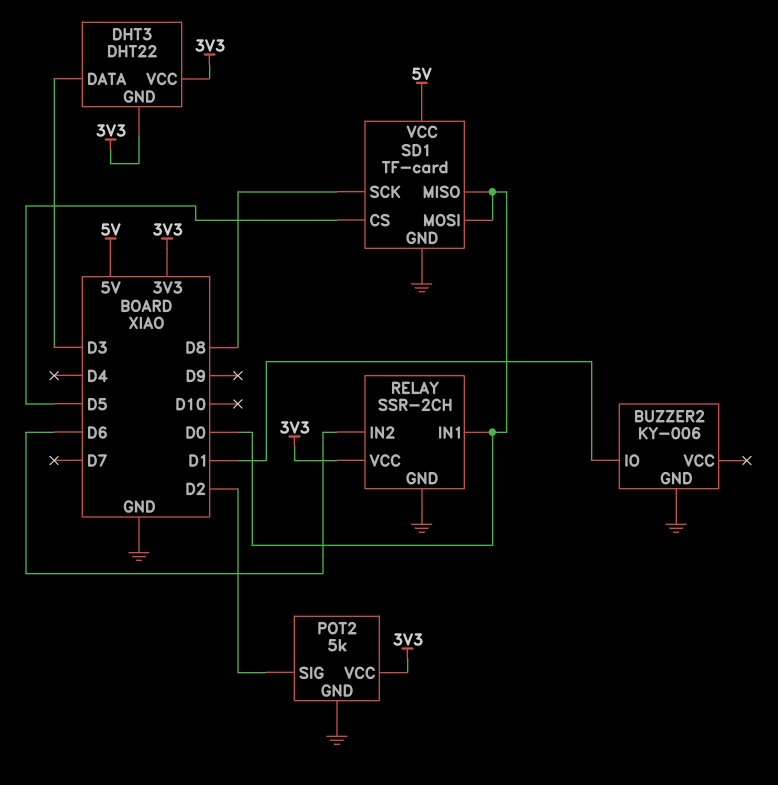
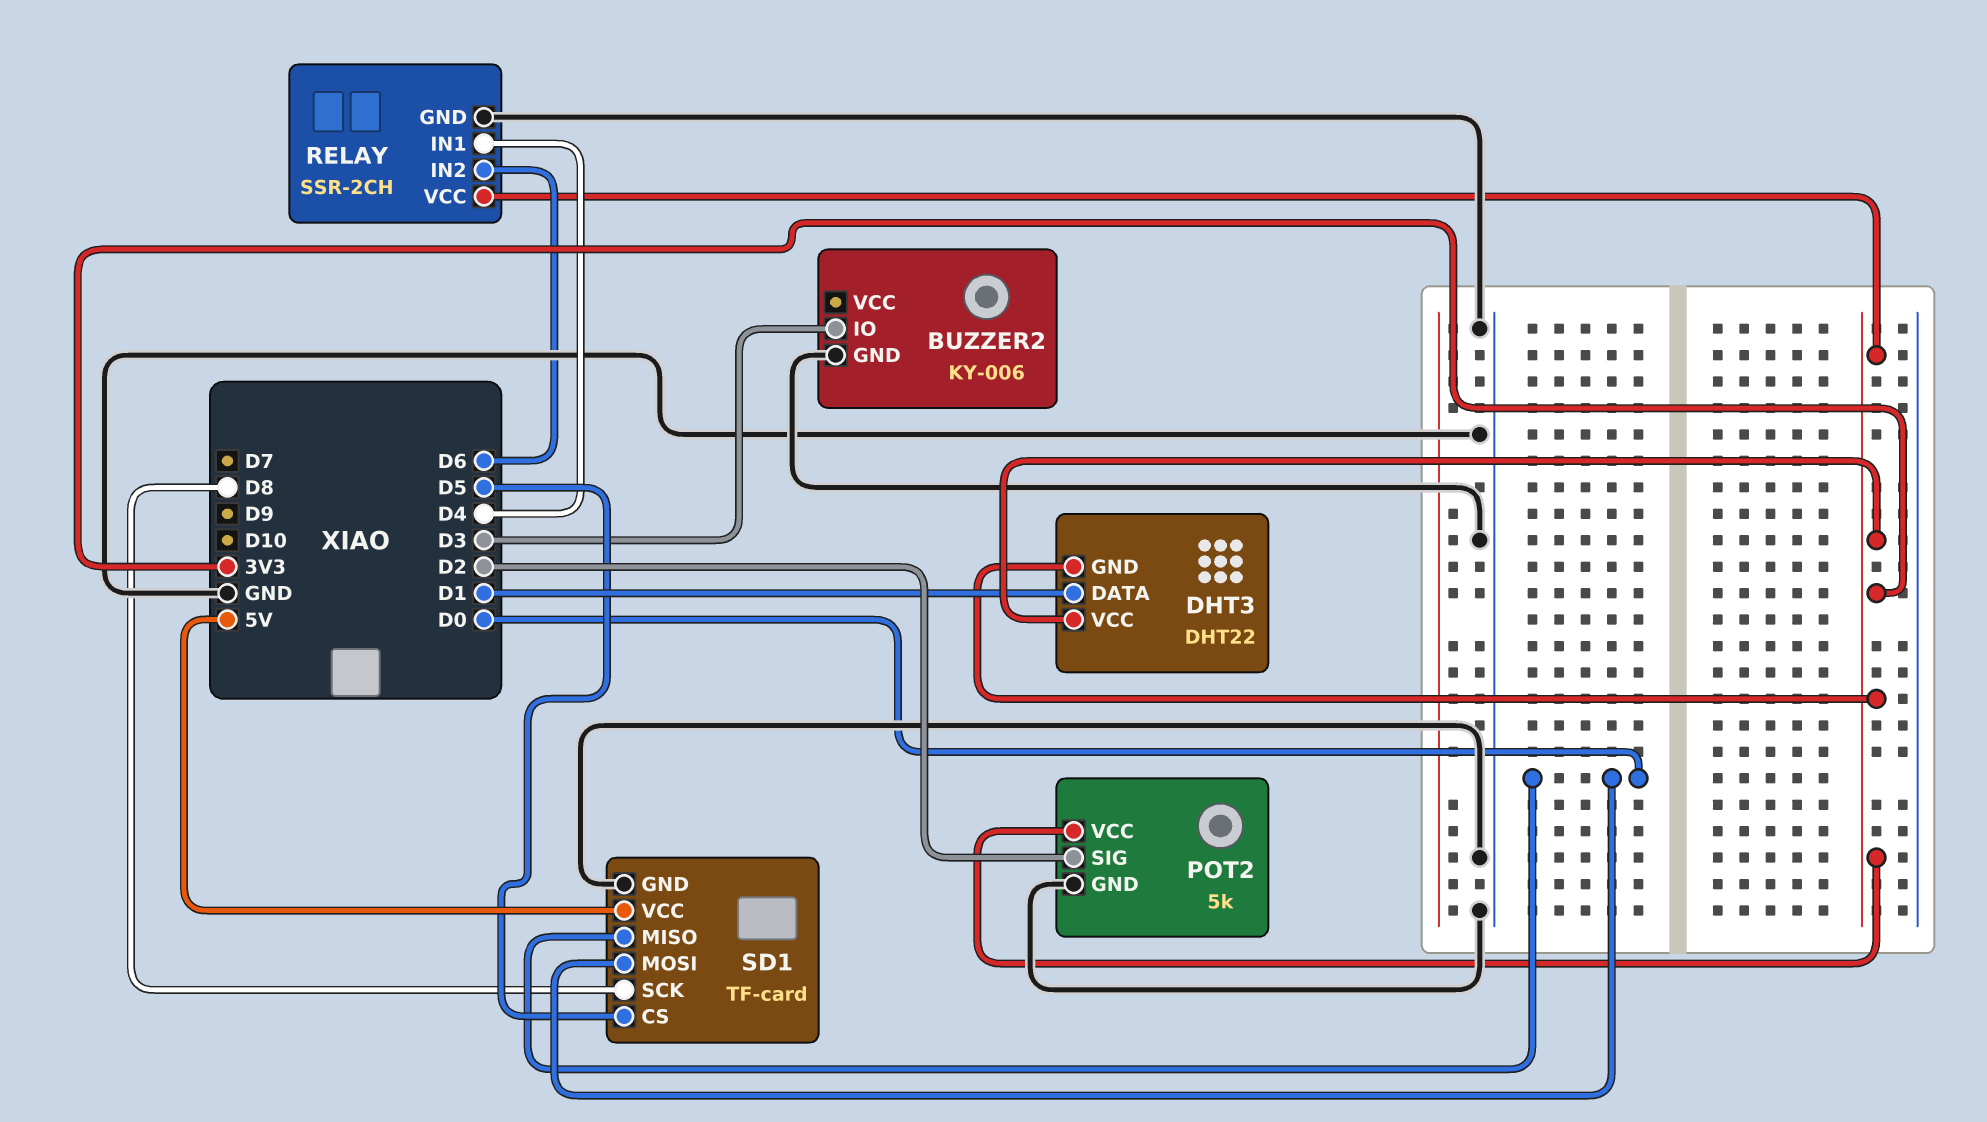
BUZZER2 pin IO: D1 -> D3
DHT3 pin DATA: D3 -> D1
RELAY pin IN1: D0 -> D4

